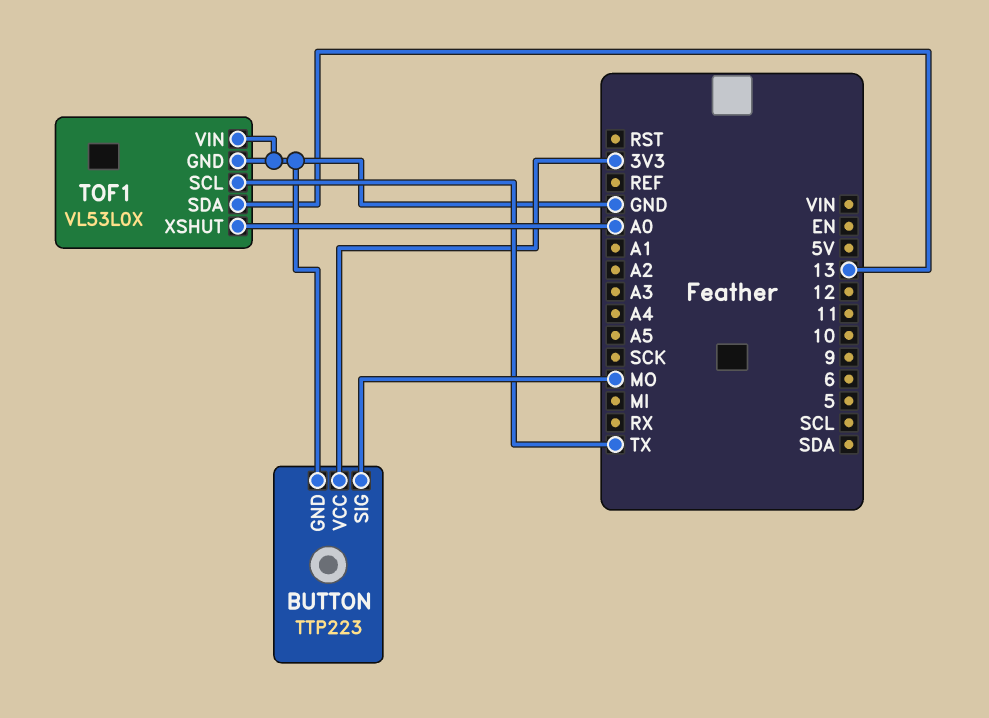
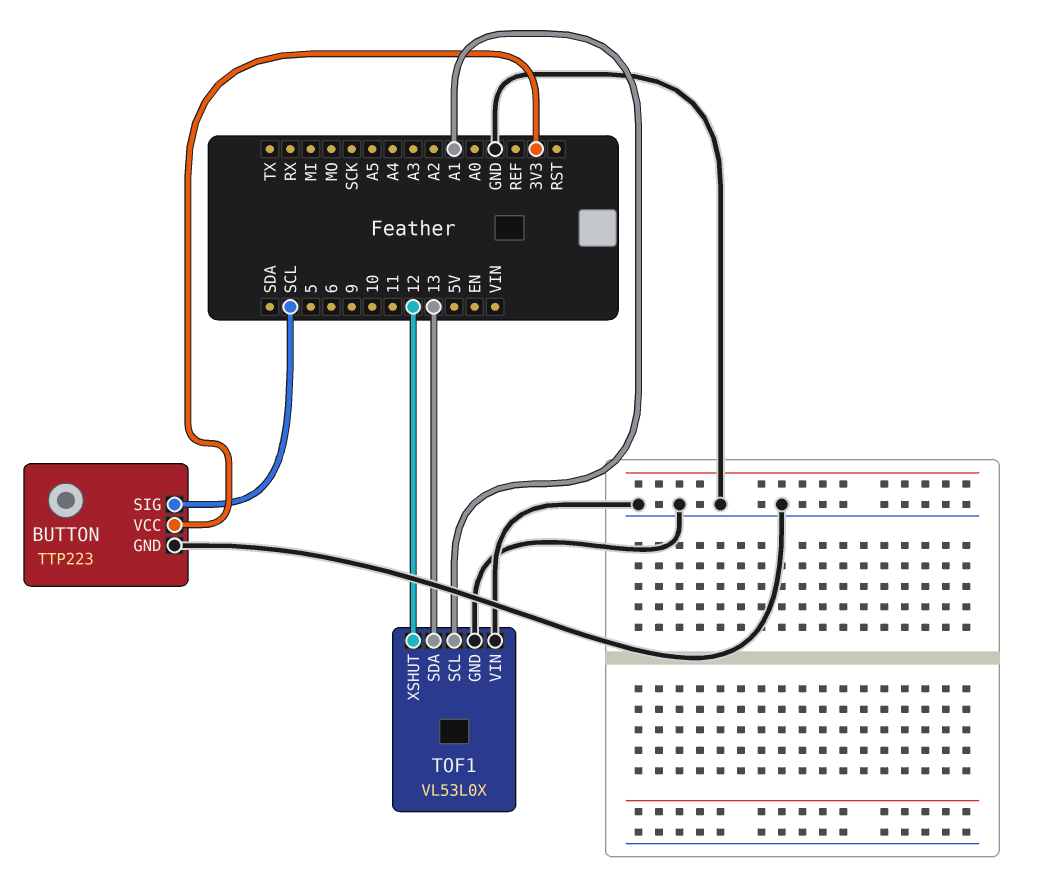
BUTTON pin SIG: MO -> SCL
TOF1 pin SCL: TX -> A1
TOF1 pin XSHUT: A0 -> 12

